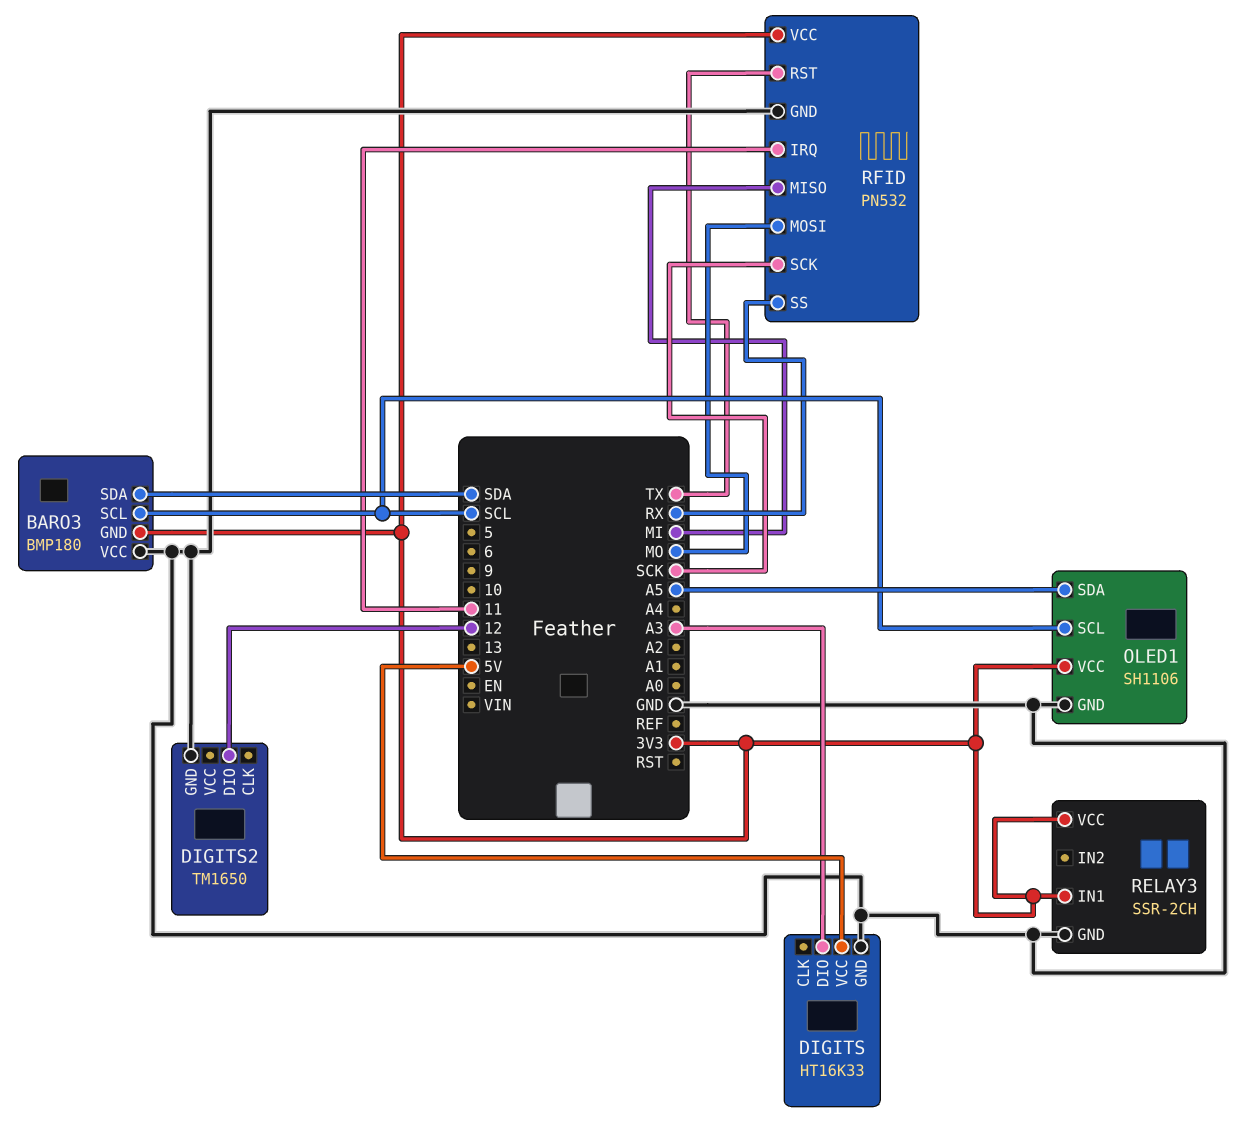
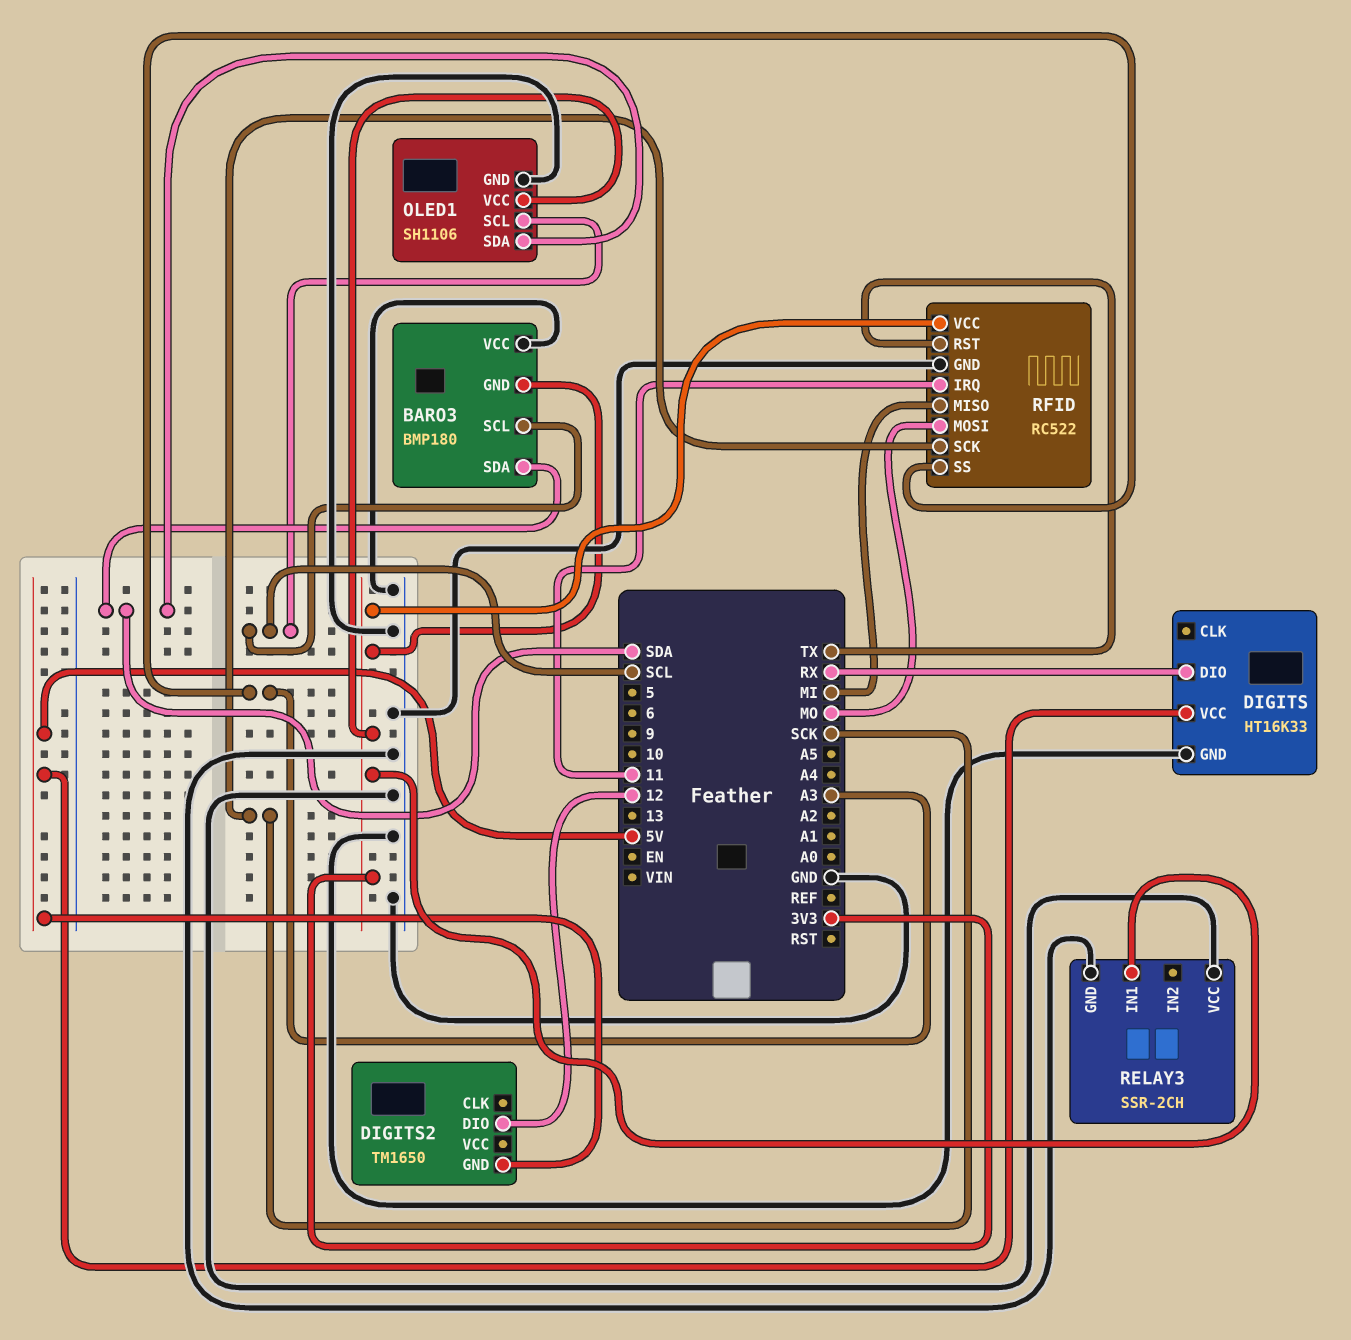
DIGITS pin DIO: A3 -> RX
DIGITS2 pin GND: GND -> 5V
OLED1 pin SDA: A5 -> SDA
RELAY3 pin VCC: 3V3 -> GND
RFID: PN532 -> RC522
RFID pin SS: RX -> A3

